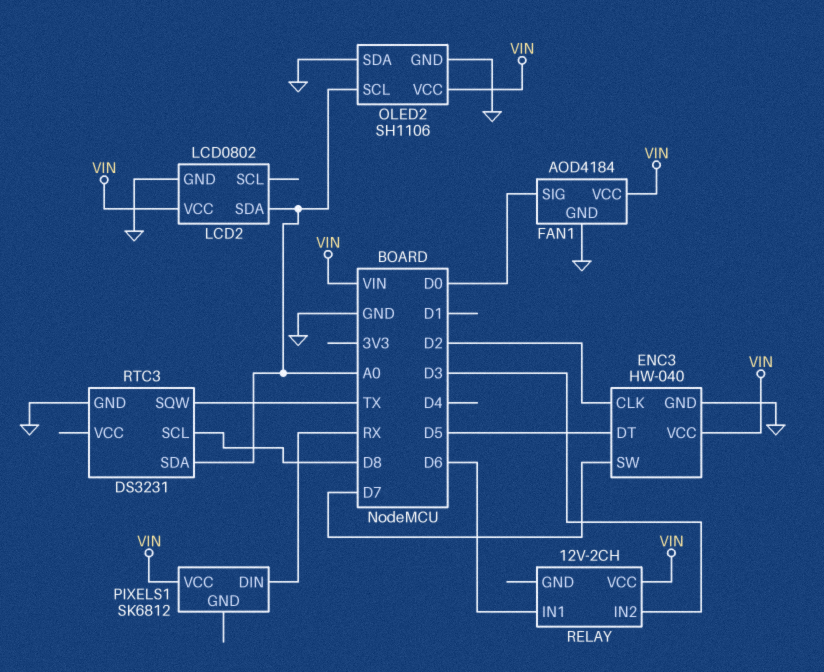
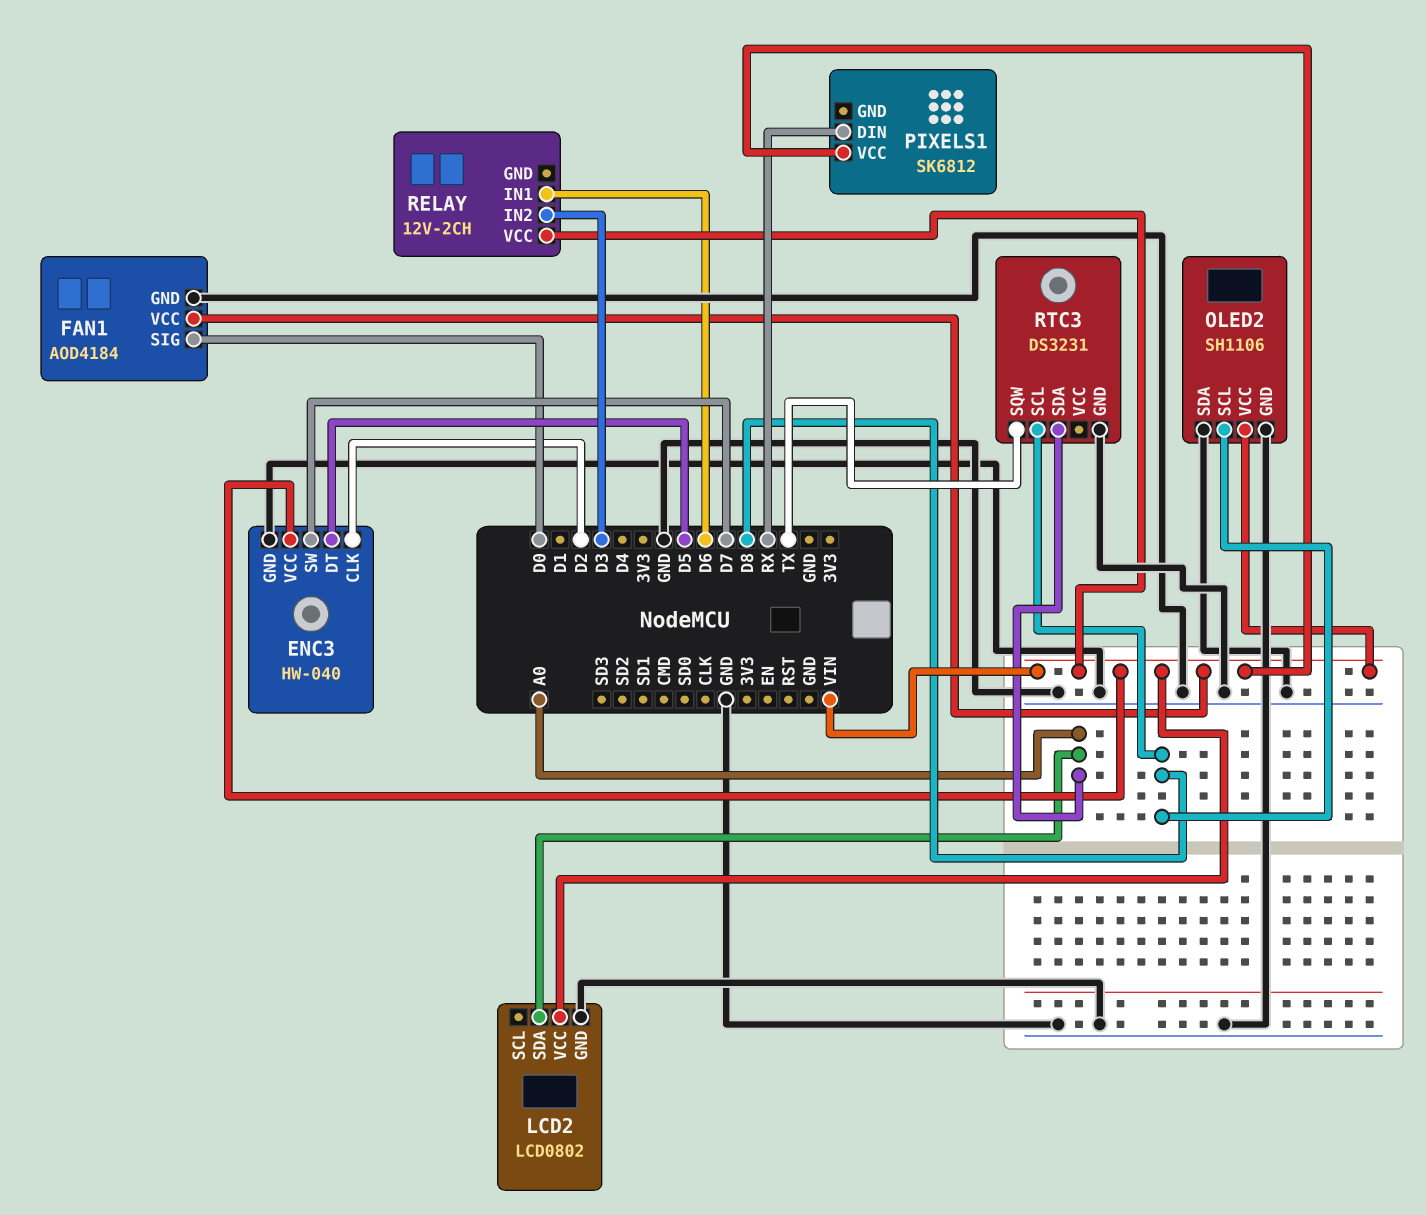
OLED2 pin SCL: A0 -> D8

